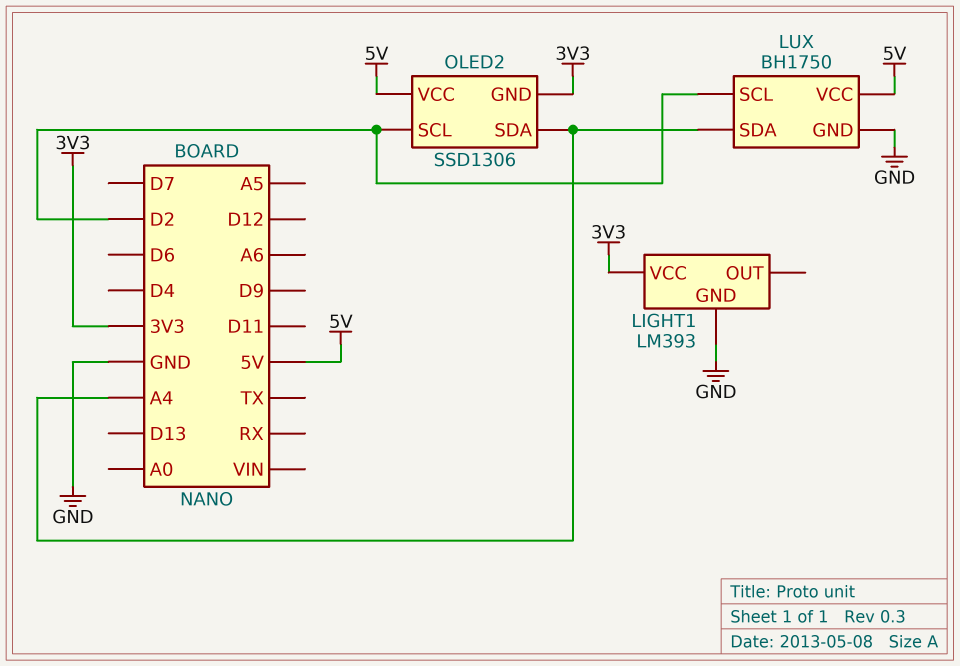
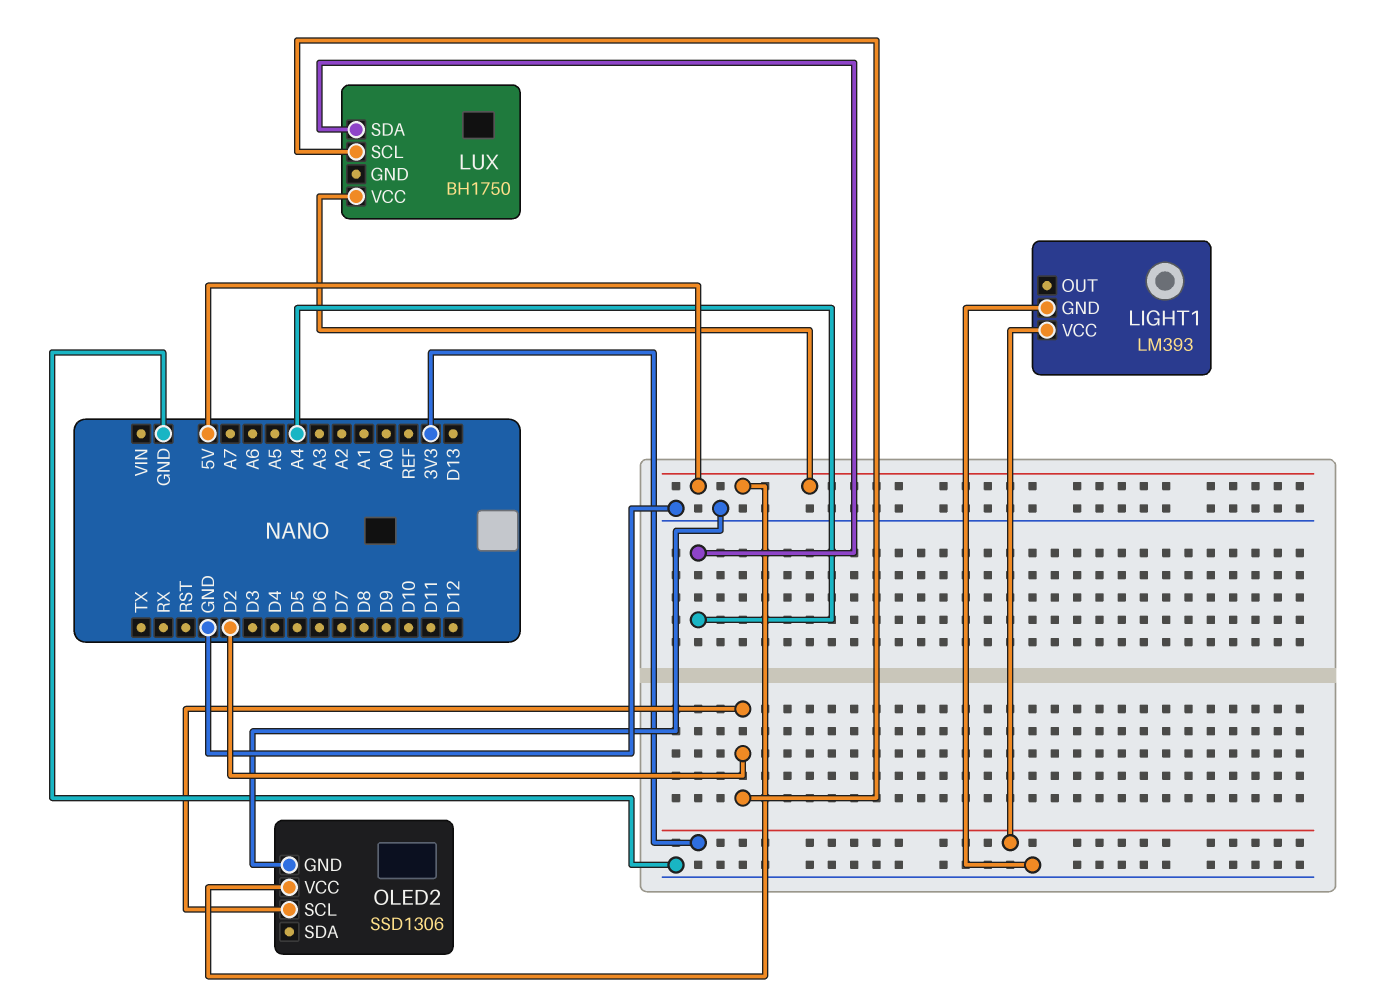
LUX pin GND: GND -> none
OLED2 pin GND: 3V3 -> GND
OLED2 pin SDA: A4 -> none

